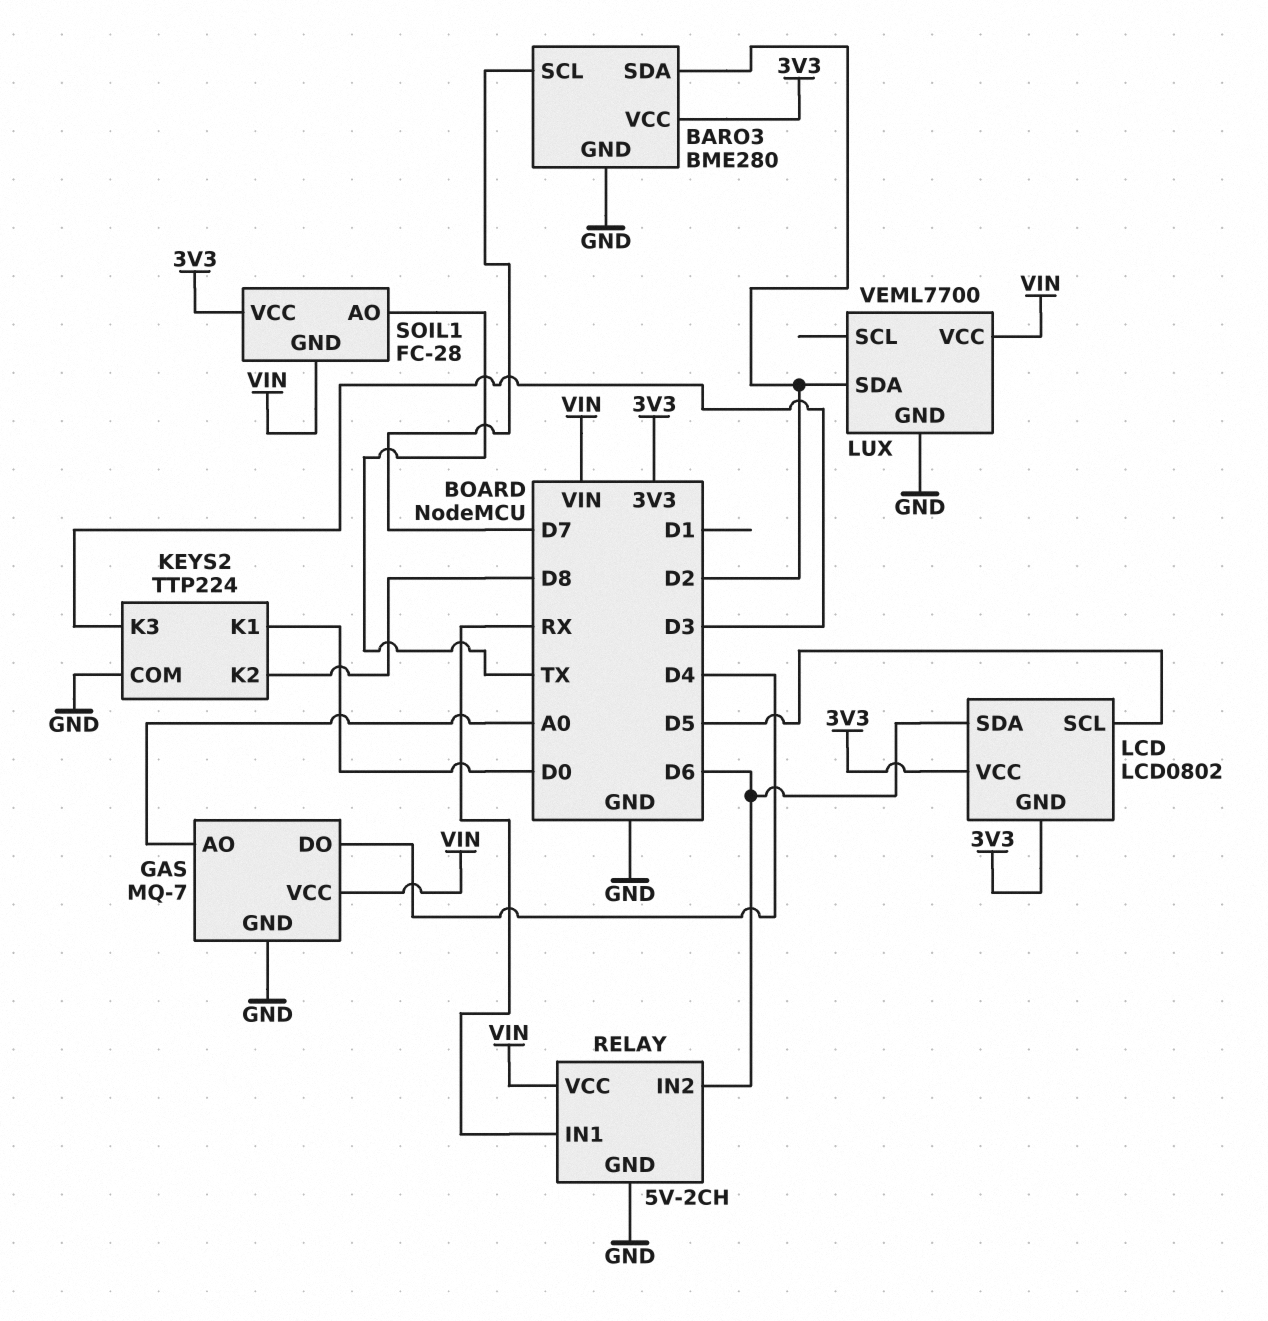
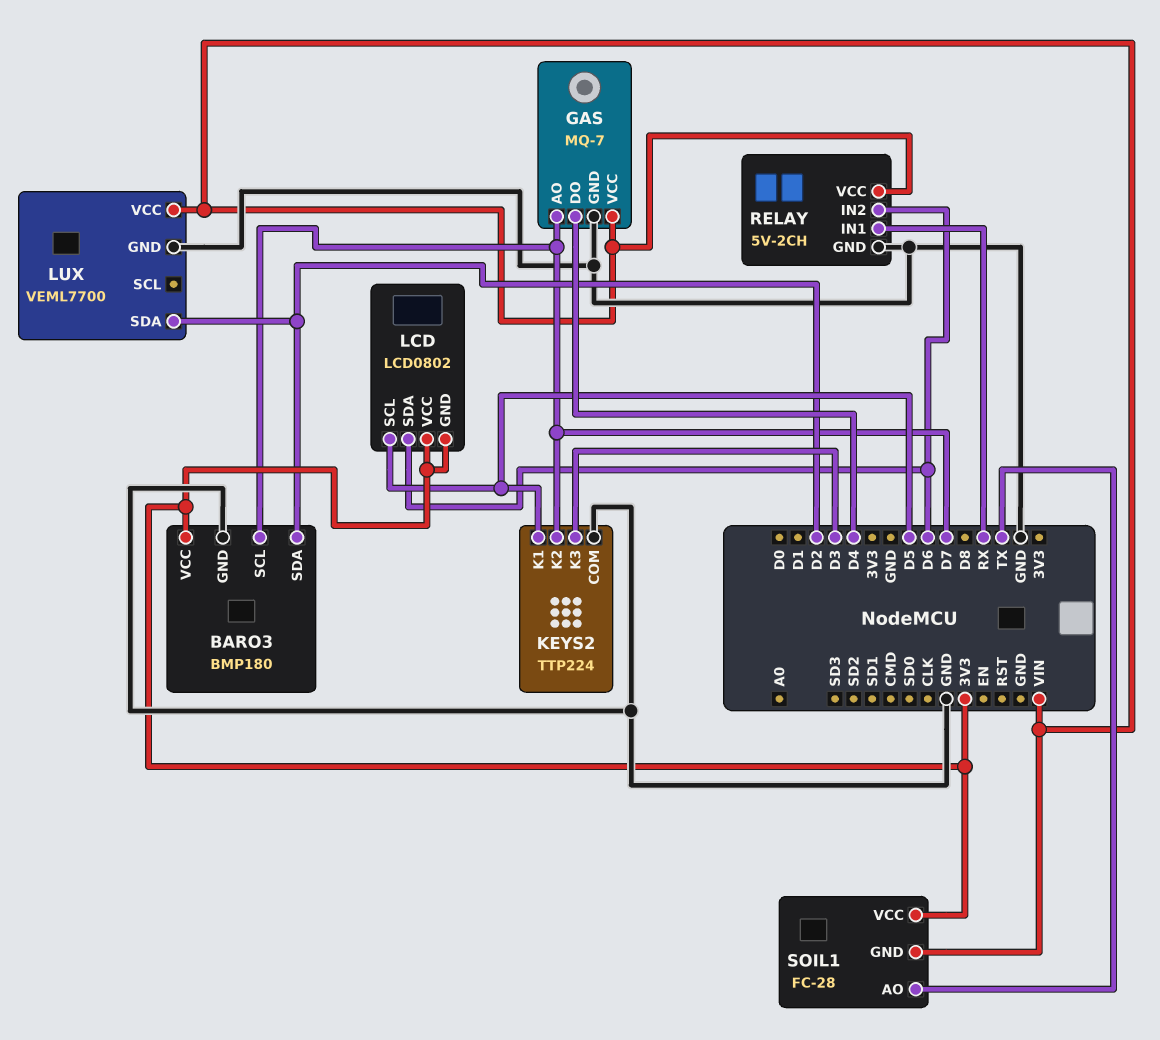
BARO3: BME280 -> BMP180
GAS pin AO: A0 -> D7
KEYS2 pin K1: D0 -> D5
KEYS2 pin K2: D8 -> D7

